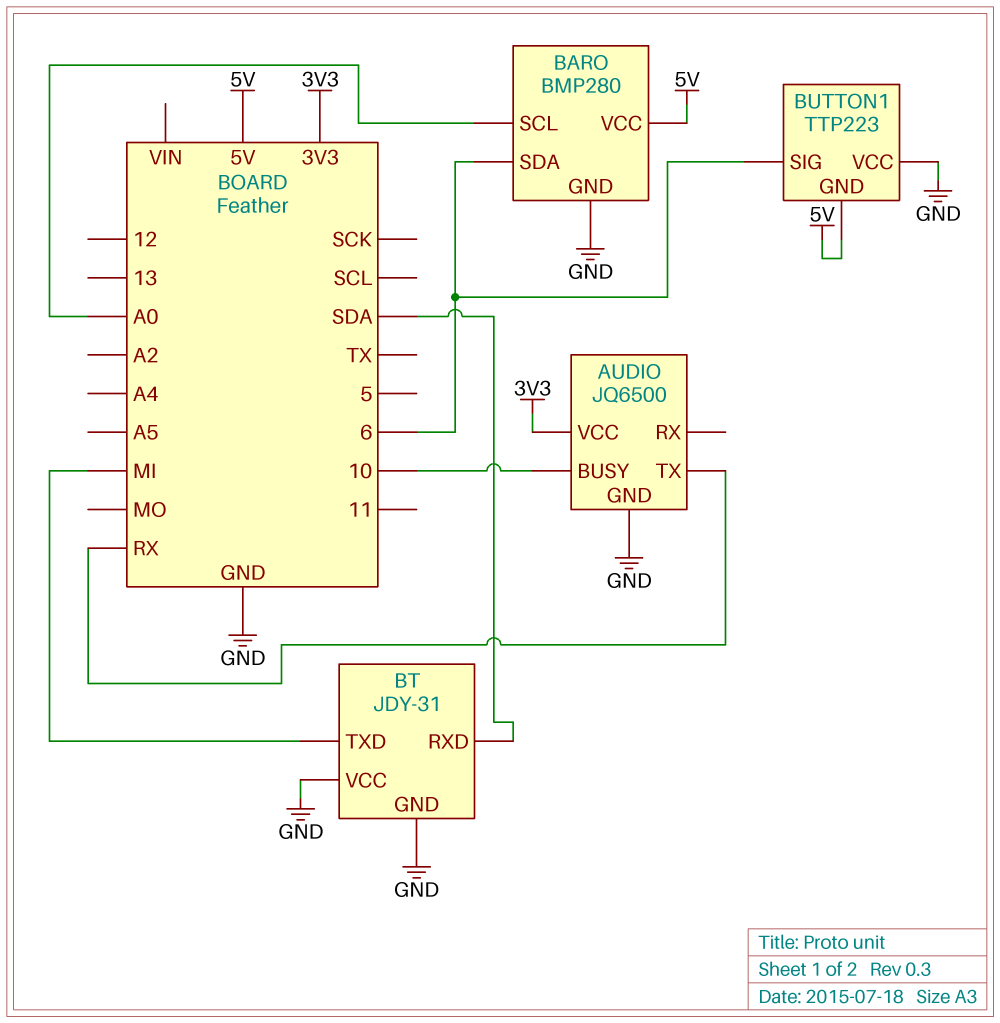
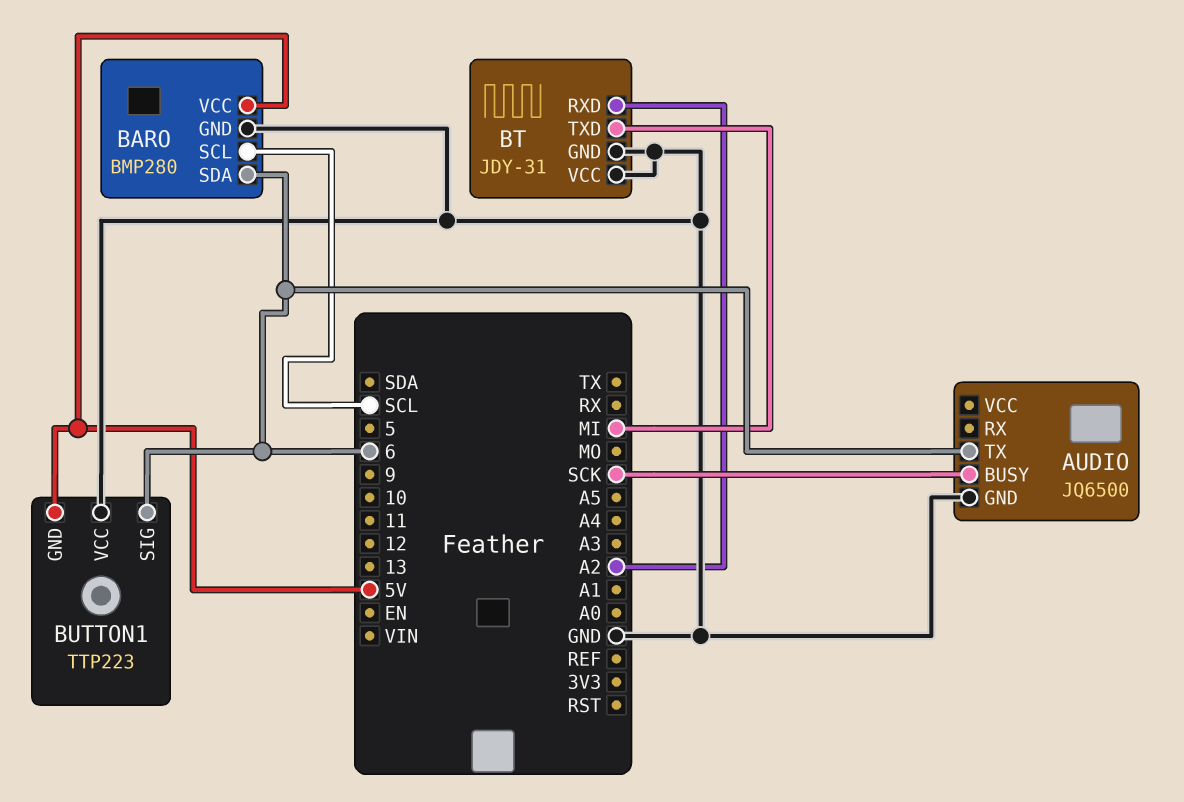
AUDIO pin BUSY: 10 -> SCK
AUDIO pin TX: RX -> 6
AUDIO pin VCC: 3V3 -> none
BARO pin SCL: A0 -> SCL
BT pin RXD: SDA -> A2

